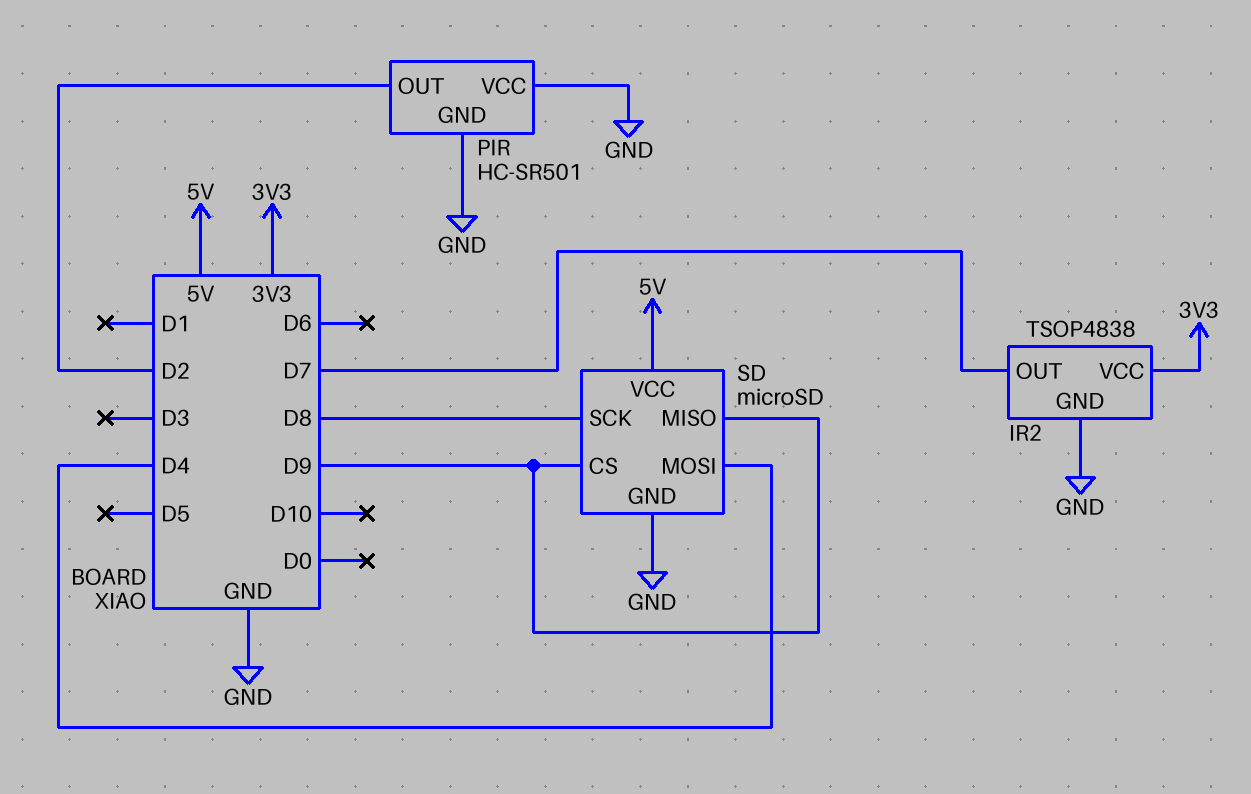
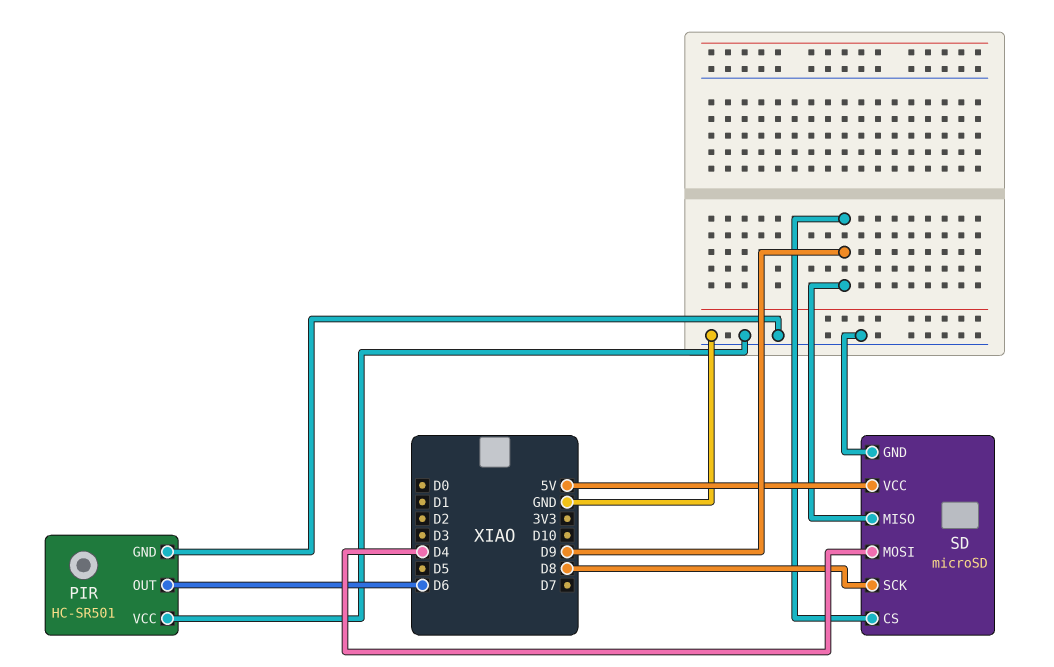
IR2: TSOP4838 -> none
IR2 pin GND: GND -> none
IR2 pin OUT: D7 -> none
IR2 pin VCC: 3V3 -> none
PIR pin OUT: D2 -> D6

